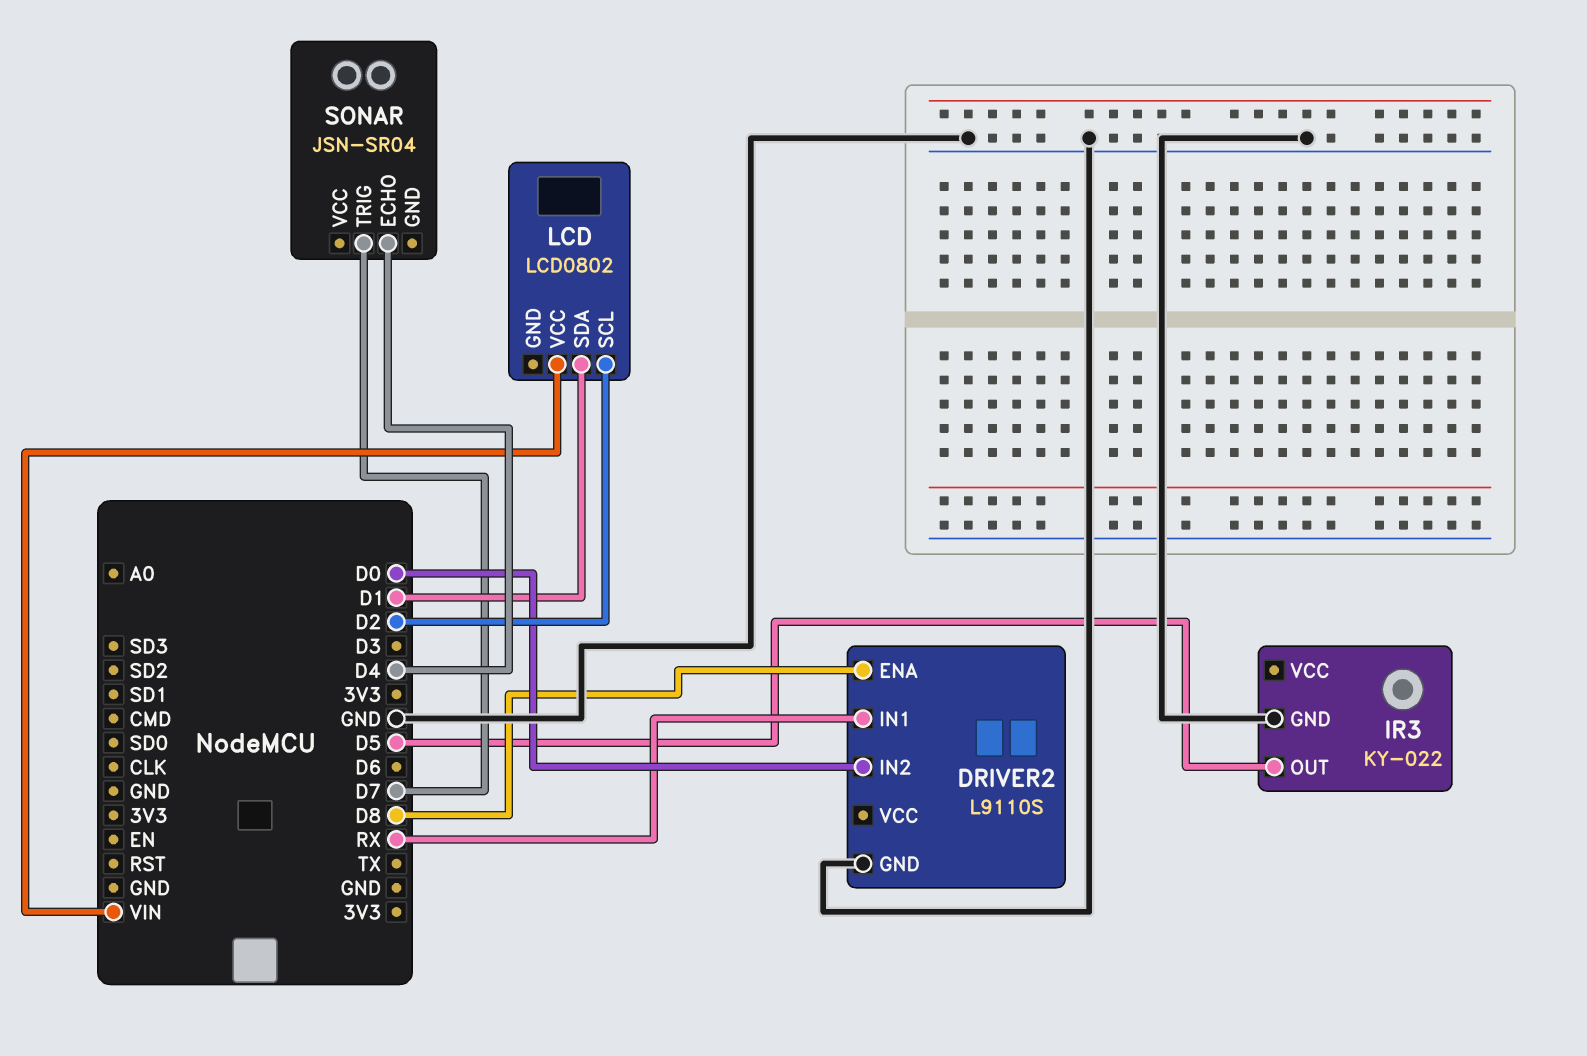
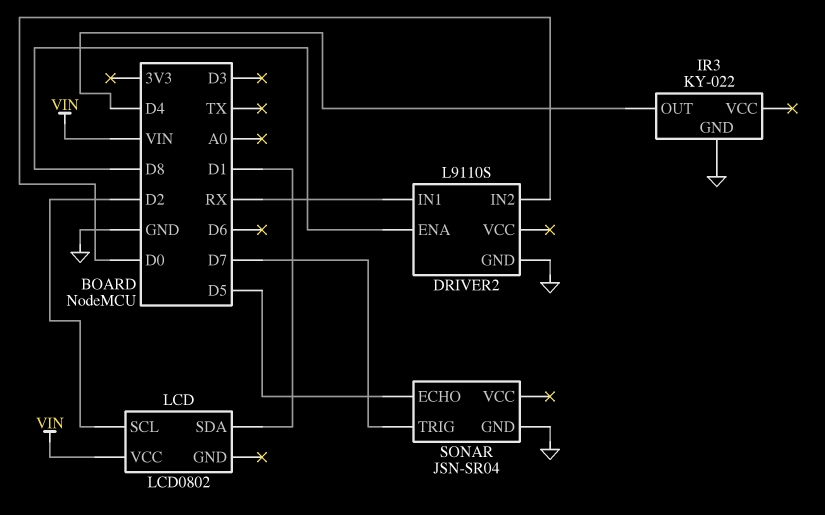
IR3 pin OUT: D5 -> D4
SONAR pin ECHO: D4 -> D5
SONAR pin GND: none -> GND

